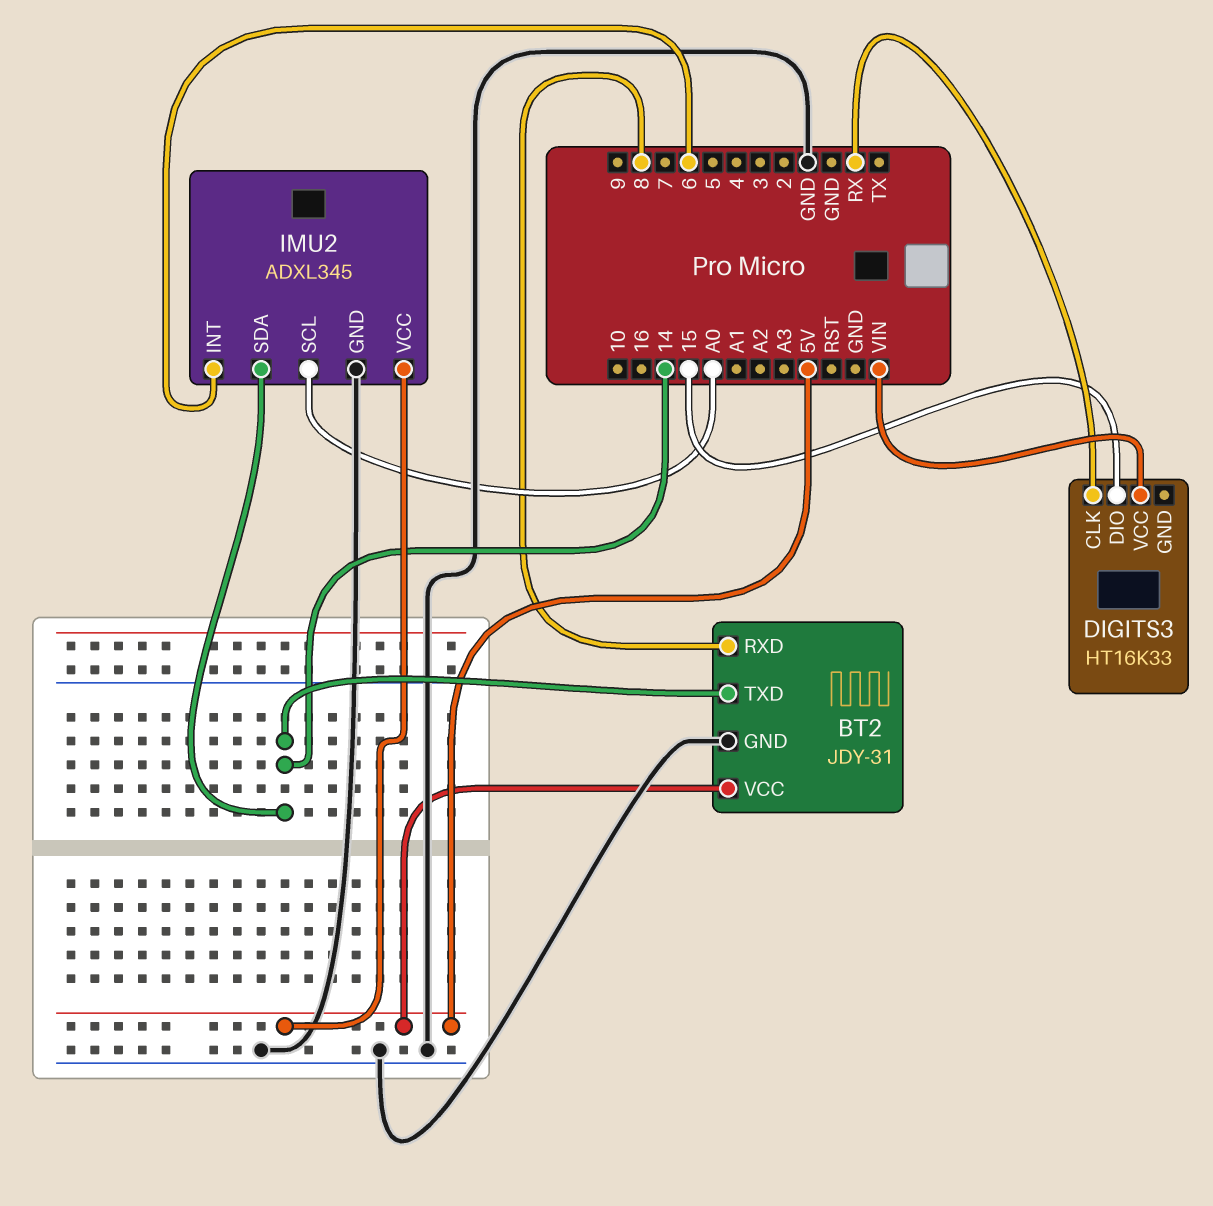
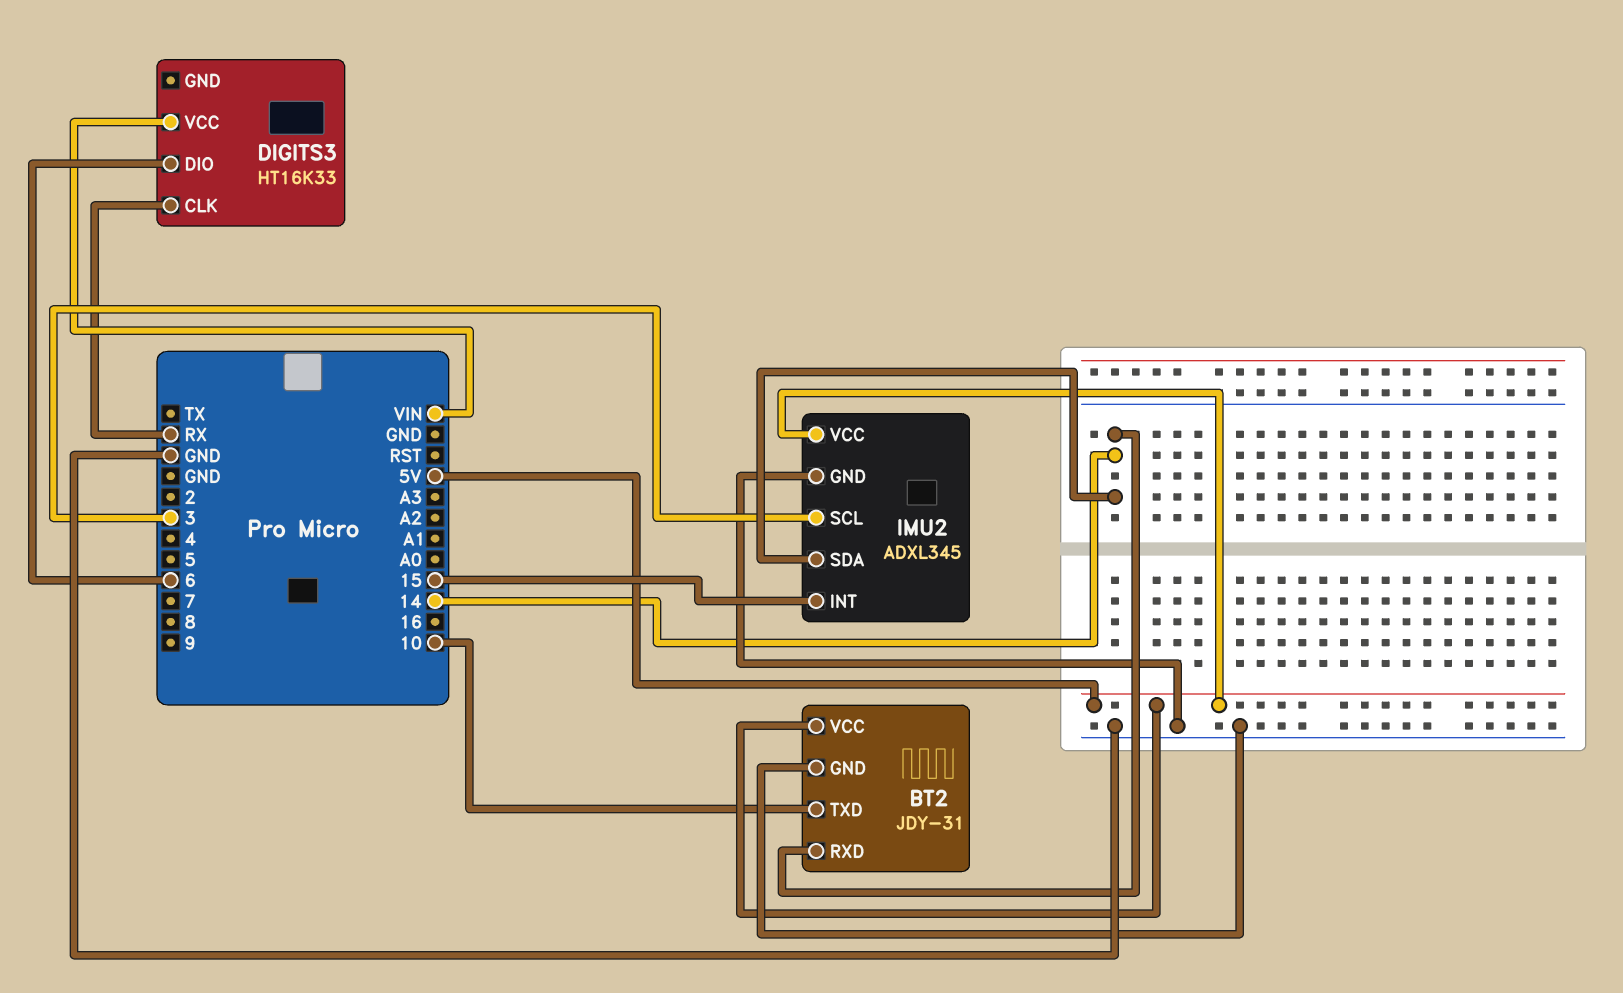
BT2 pin RXD: 8 -> 14
BT2 pin TXD: 14 -> 10
DIGITS3 pin DIO: 15 -> 6
IMU2 pin INT: 6 -> 15
IMU2 pin SCL: A0 -> 3

